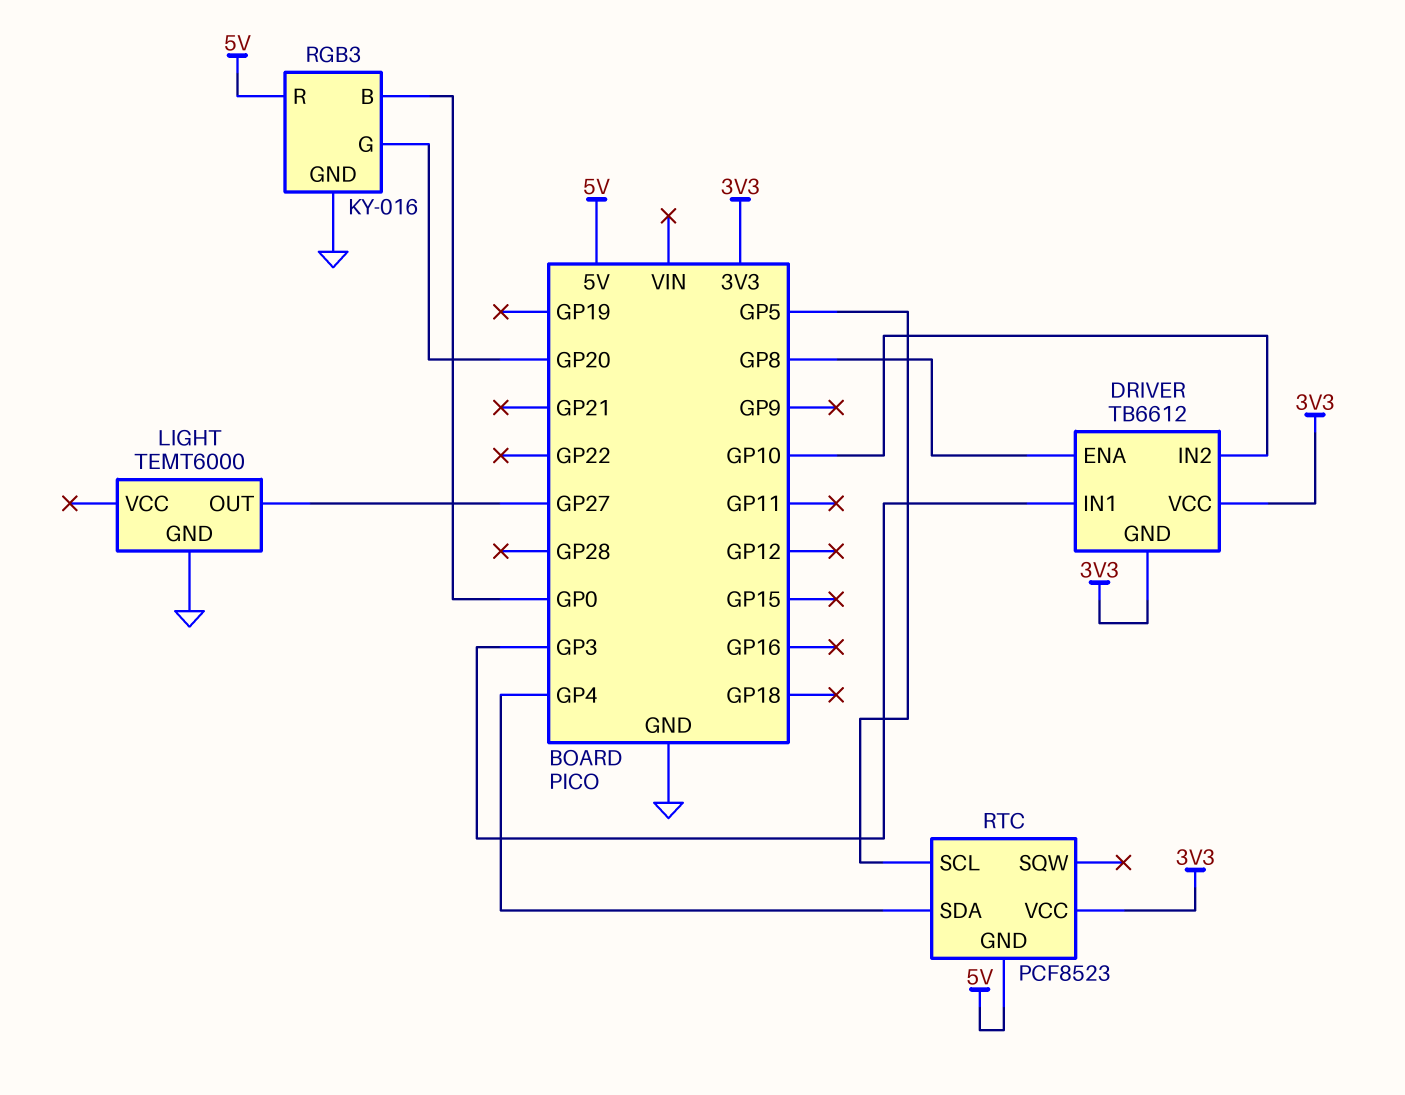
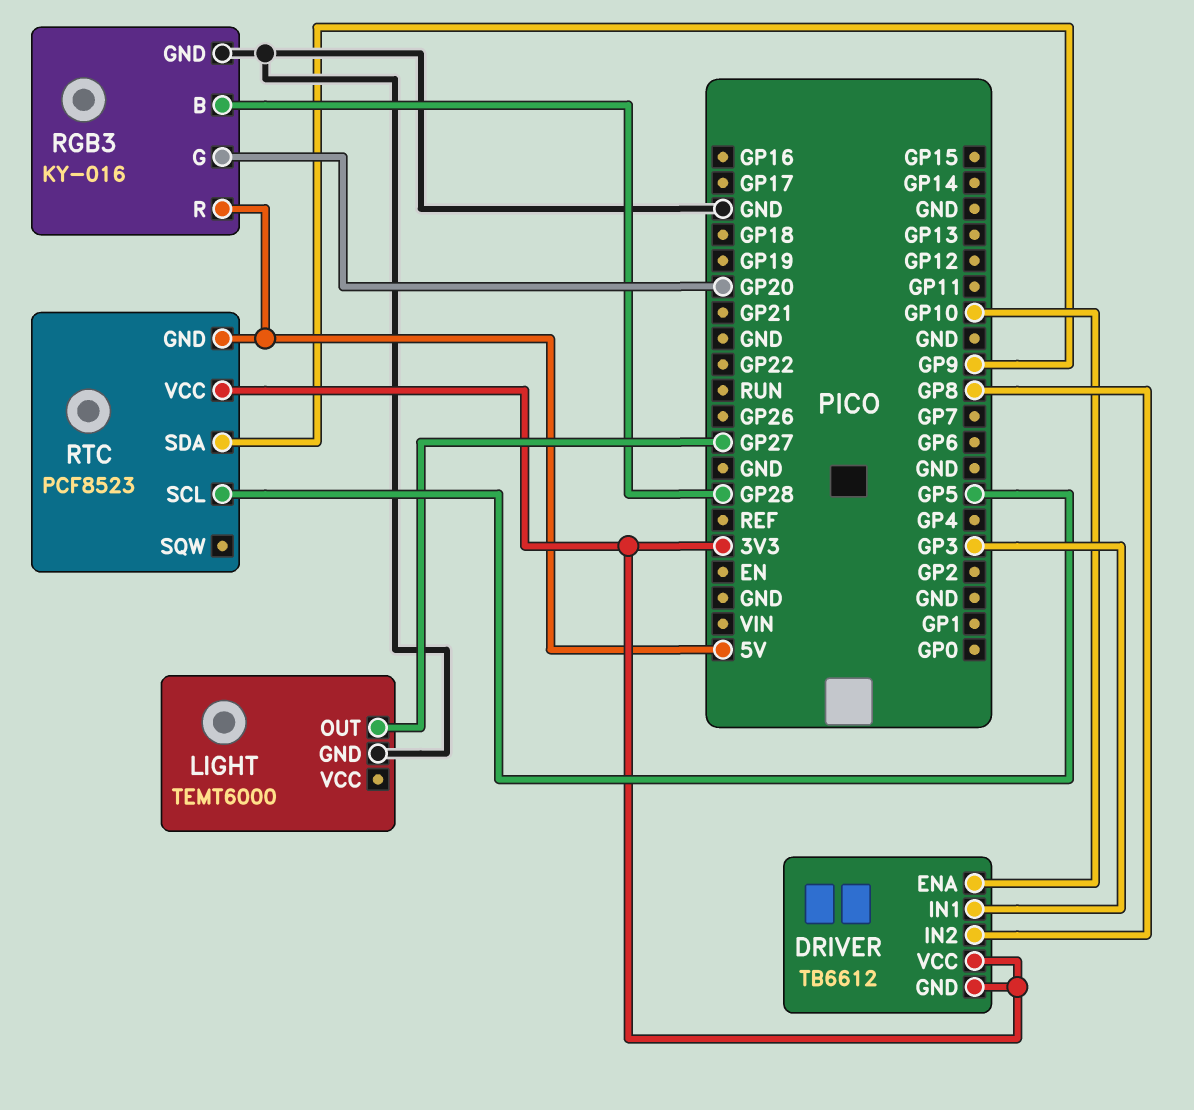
DRIVER pin ENA: GP8 -> GP10
DRIVER pin IN2: GP10 -> GP8
RGB3 pin B: GP0 -> GP28
RTC pin SDA: GP4 -> GP9

